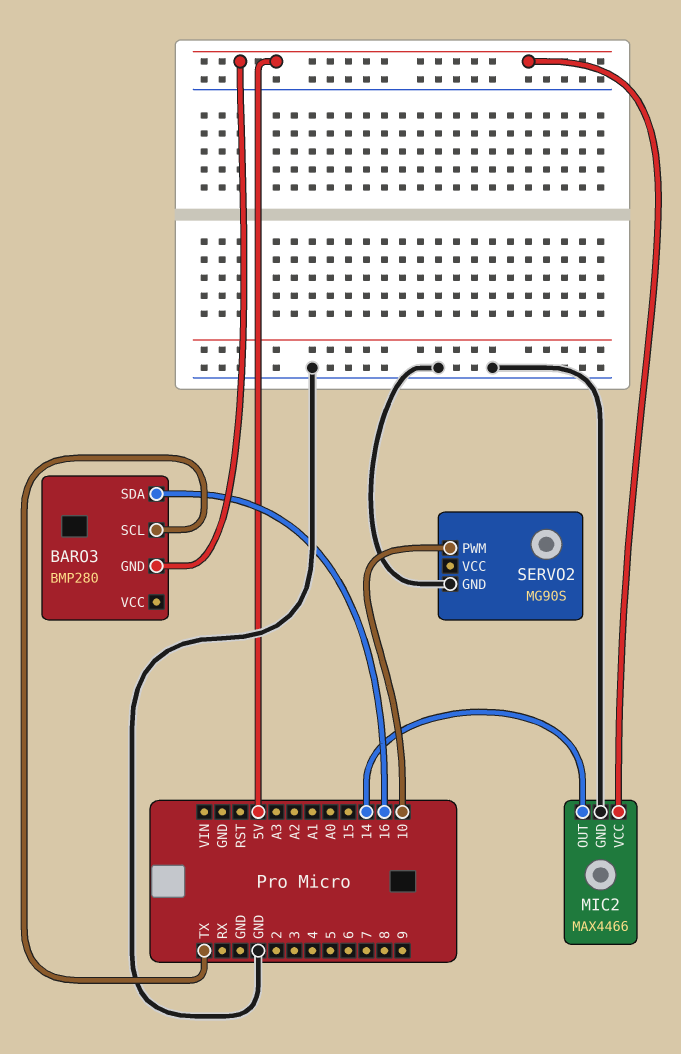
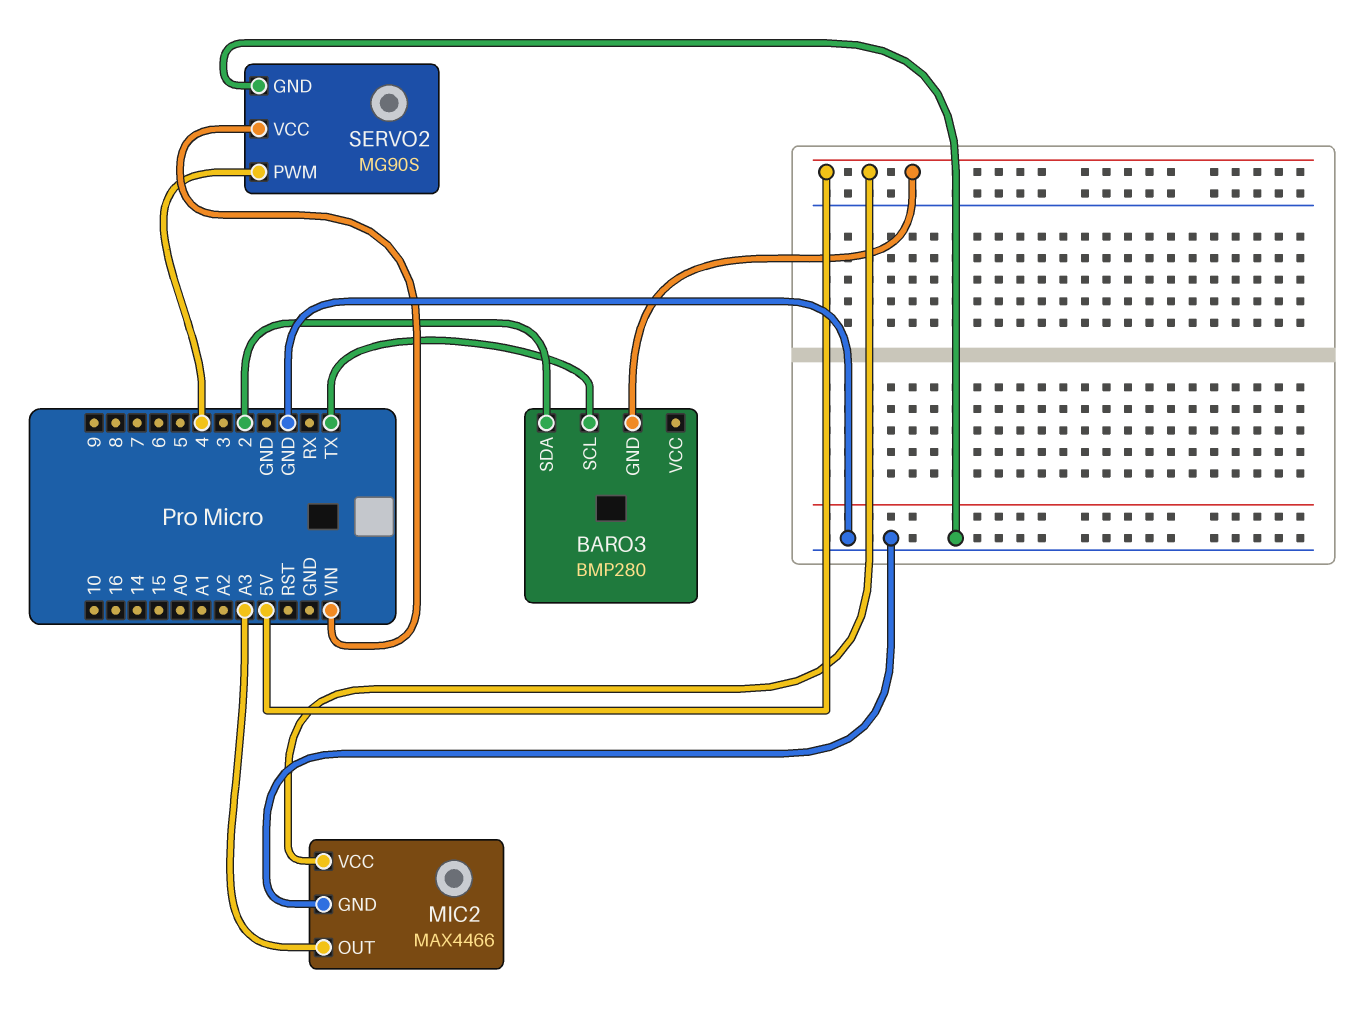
BARO3 pin SDA: 16 -> 2
MIC2 pin OUT: 14 -> A3
SERVO2 pin PWM: 10 -> 4
SERVO2 pin VCC: none -> VIN

